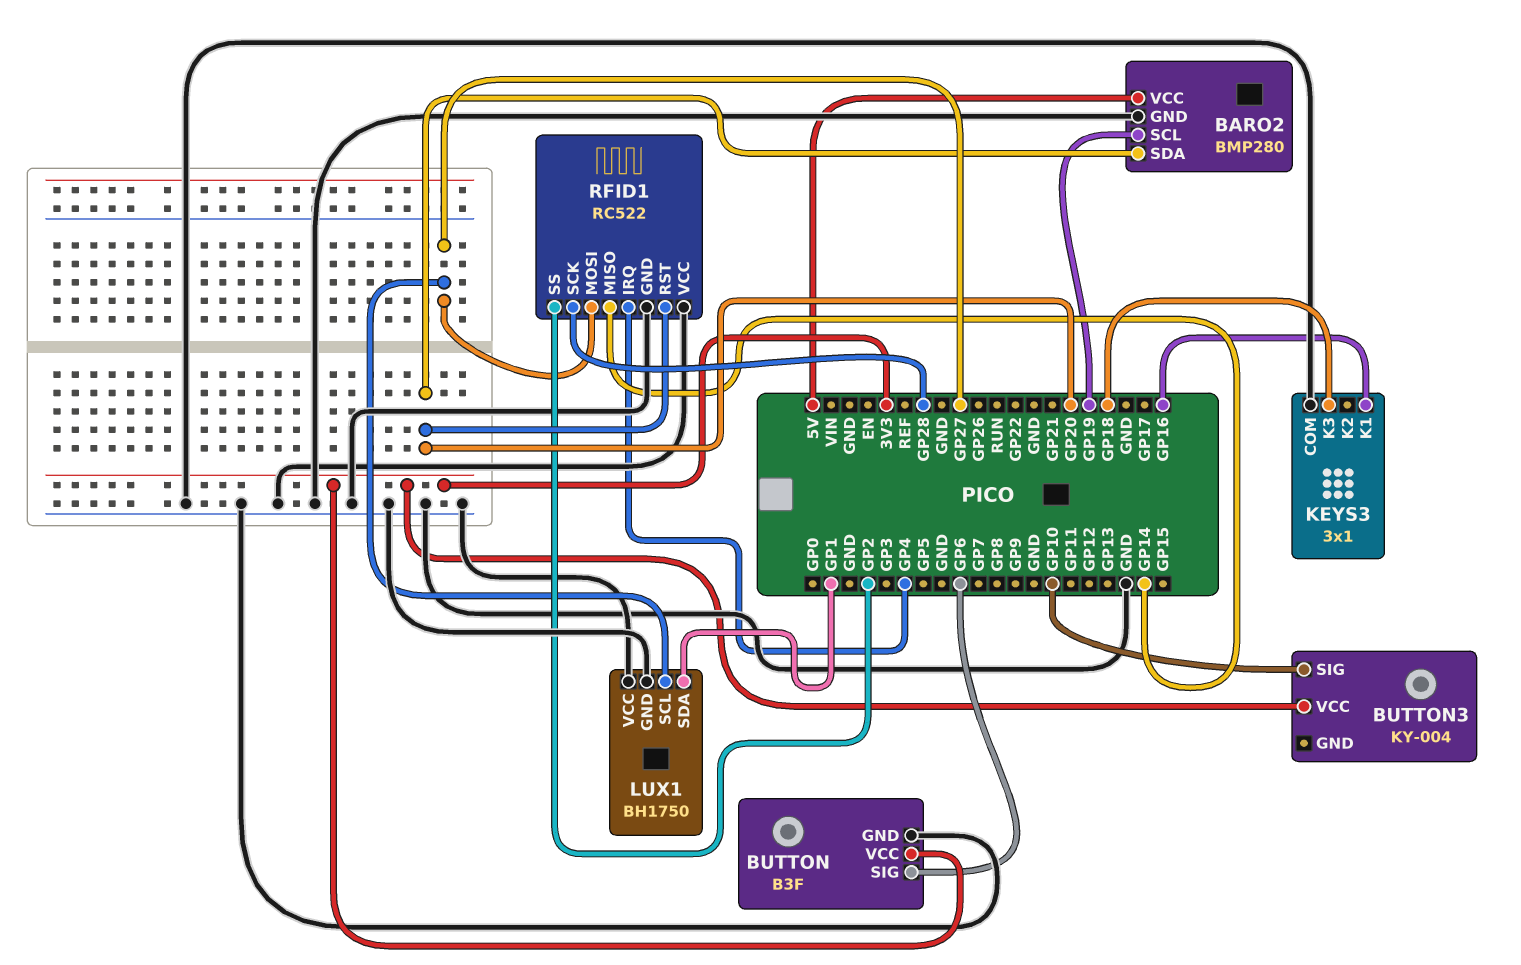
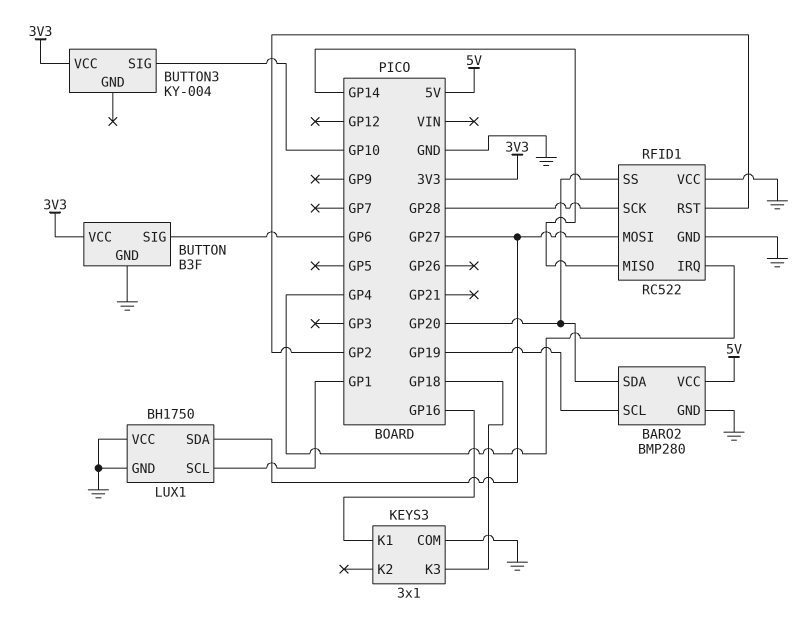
LUX1 pin SCL: GP27 -> GP1
LUX1 pin SDA: GP1 -> GP27
RFID1 pin RST: GP20 -> GP2
RFID1 pin SS: GP2 -> GP20

